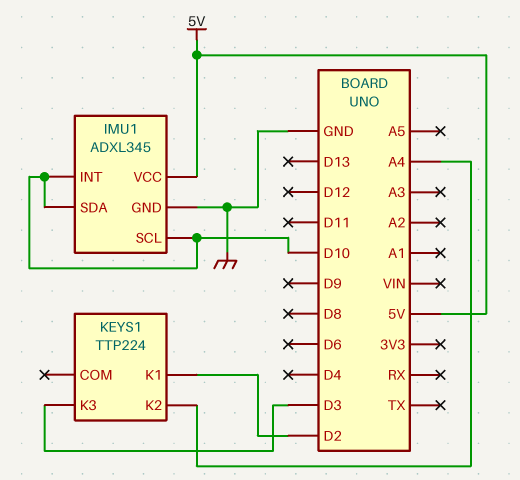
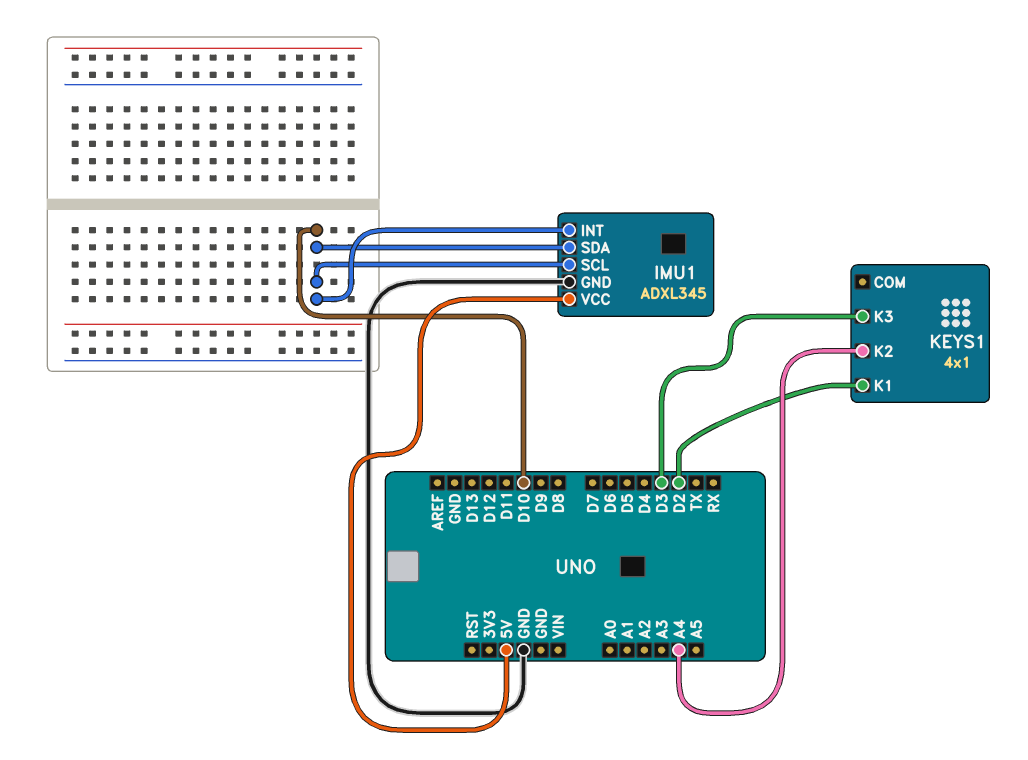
KEYS1: TTP224 -> 4x1

